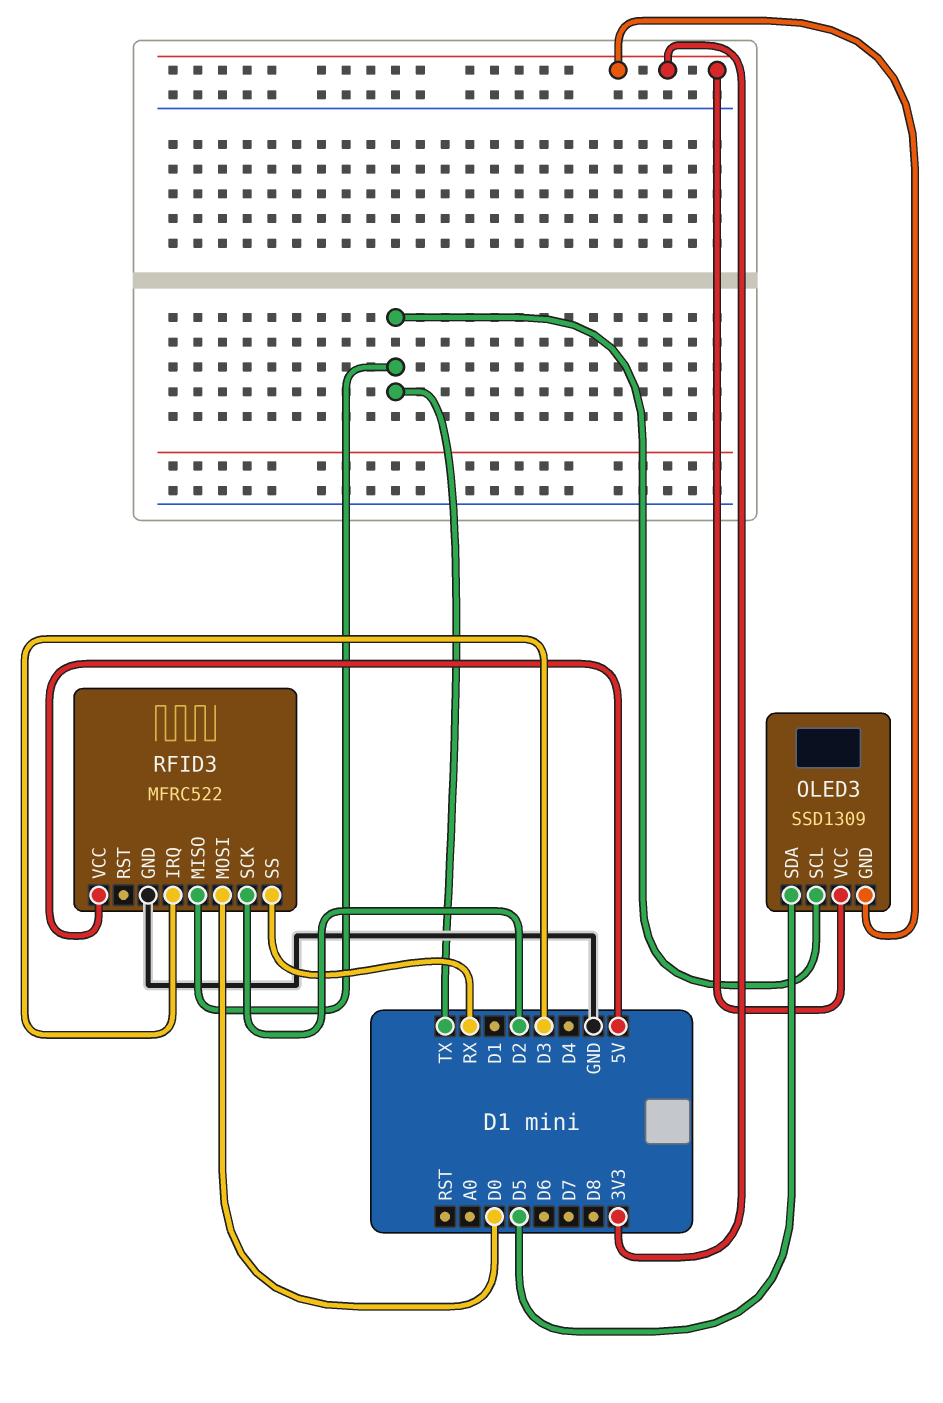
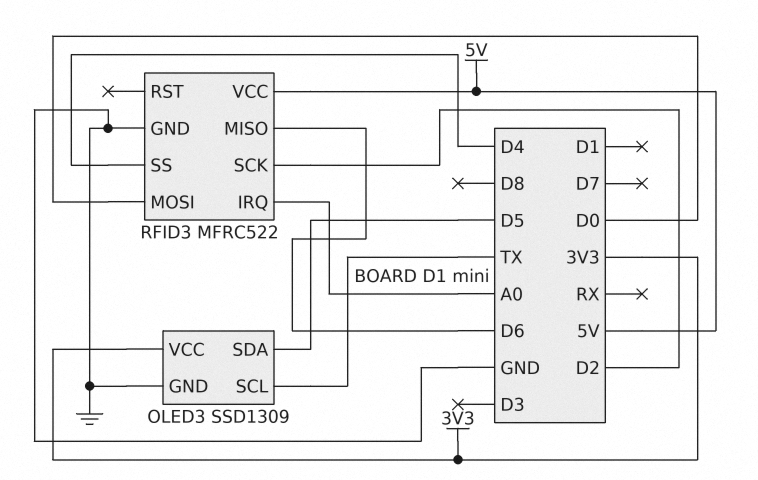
OLED3 pin GND: 3V3 -> GND
RFID3 pin IRQ: D3 -> A0
RFID3 pin MISO: TX -> D6
RFID3 pin SS: RX -> D4

